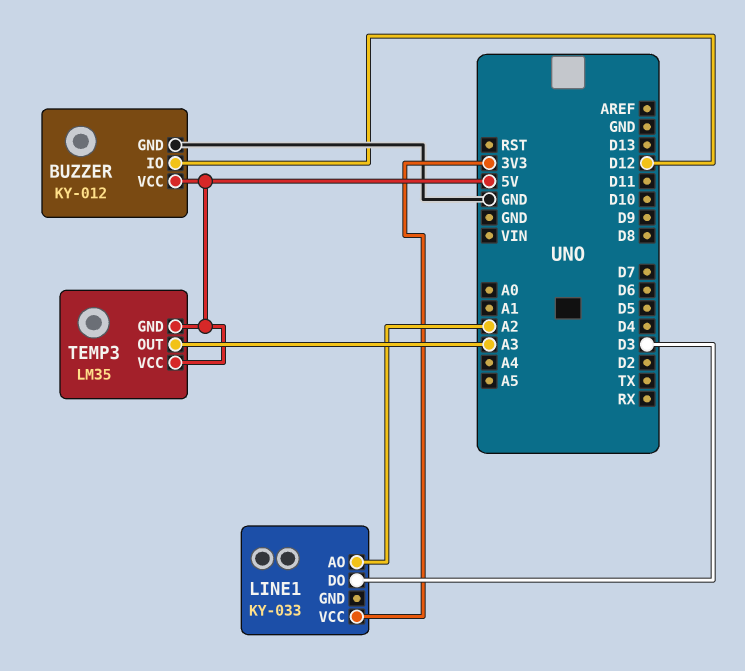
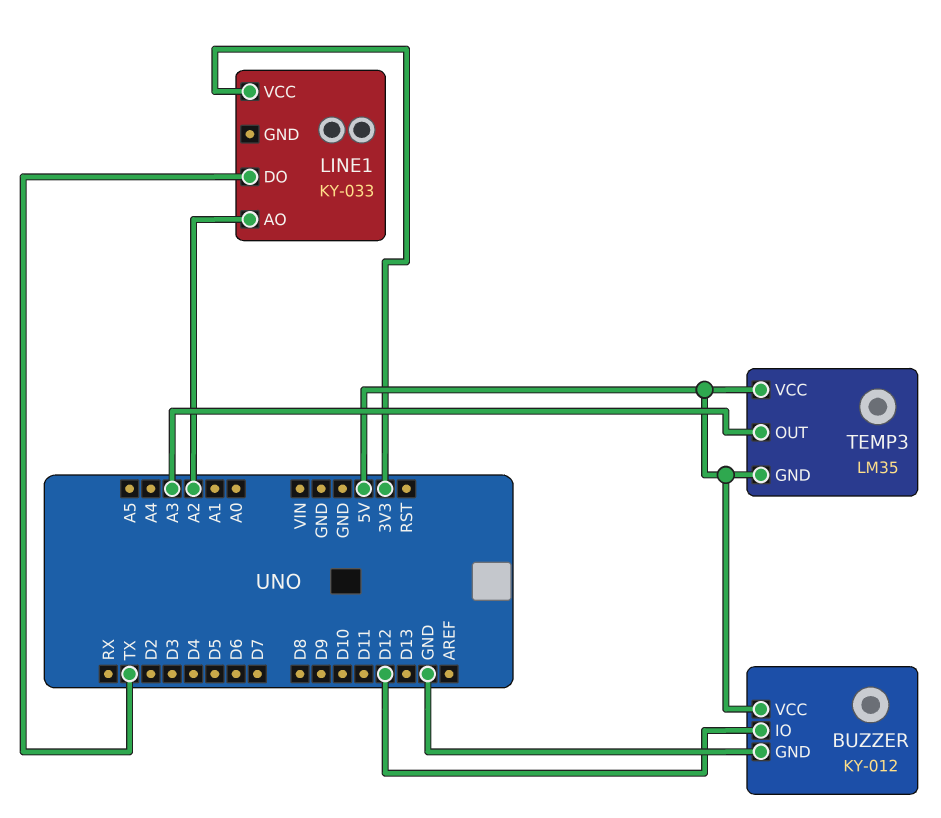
LINE1 pin DO: D3 -> TX

